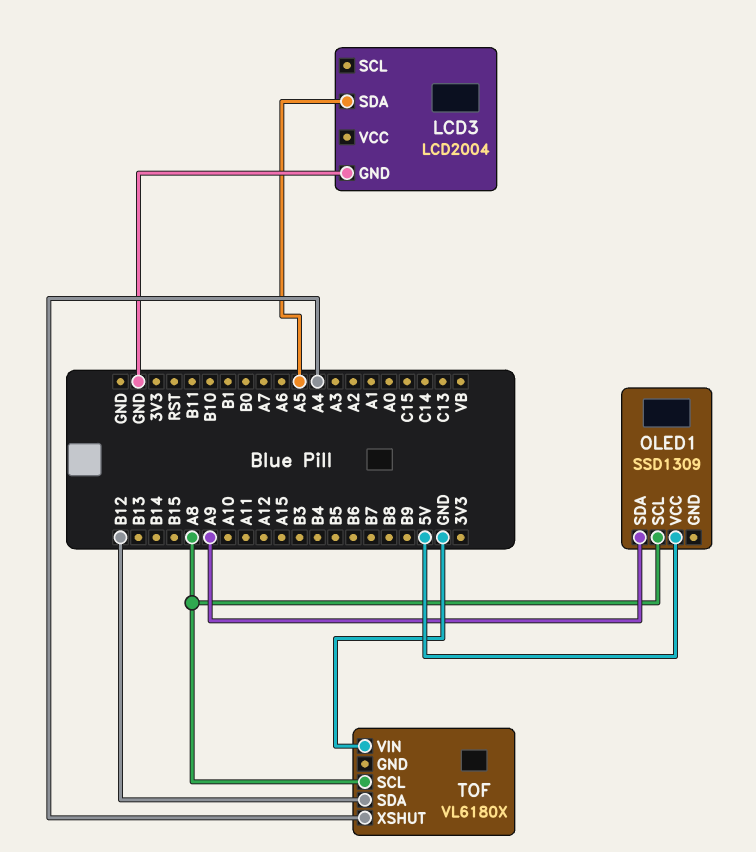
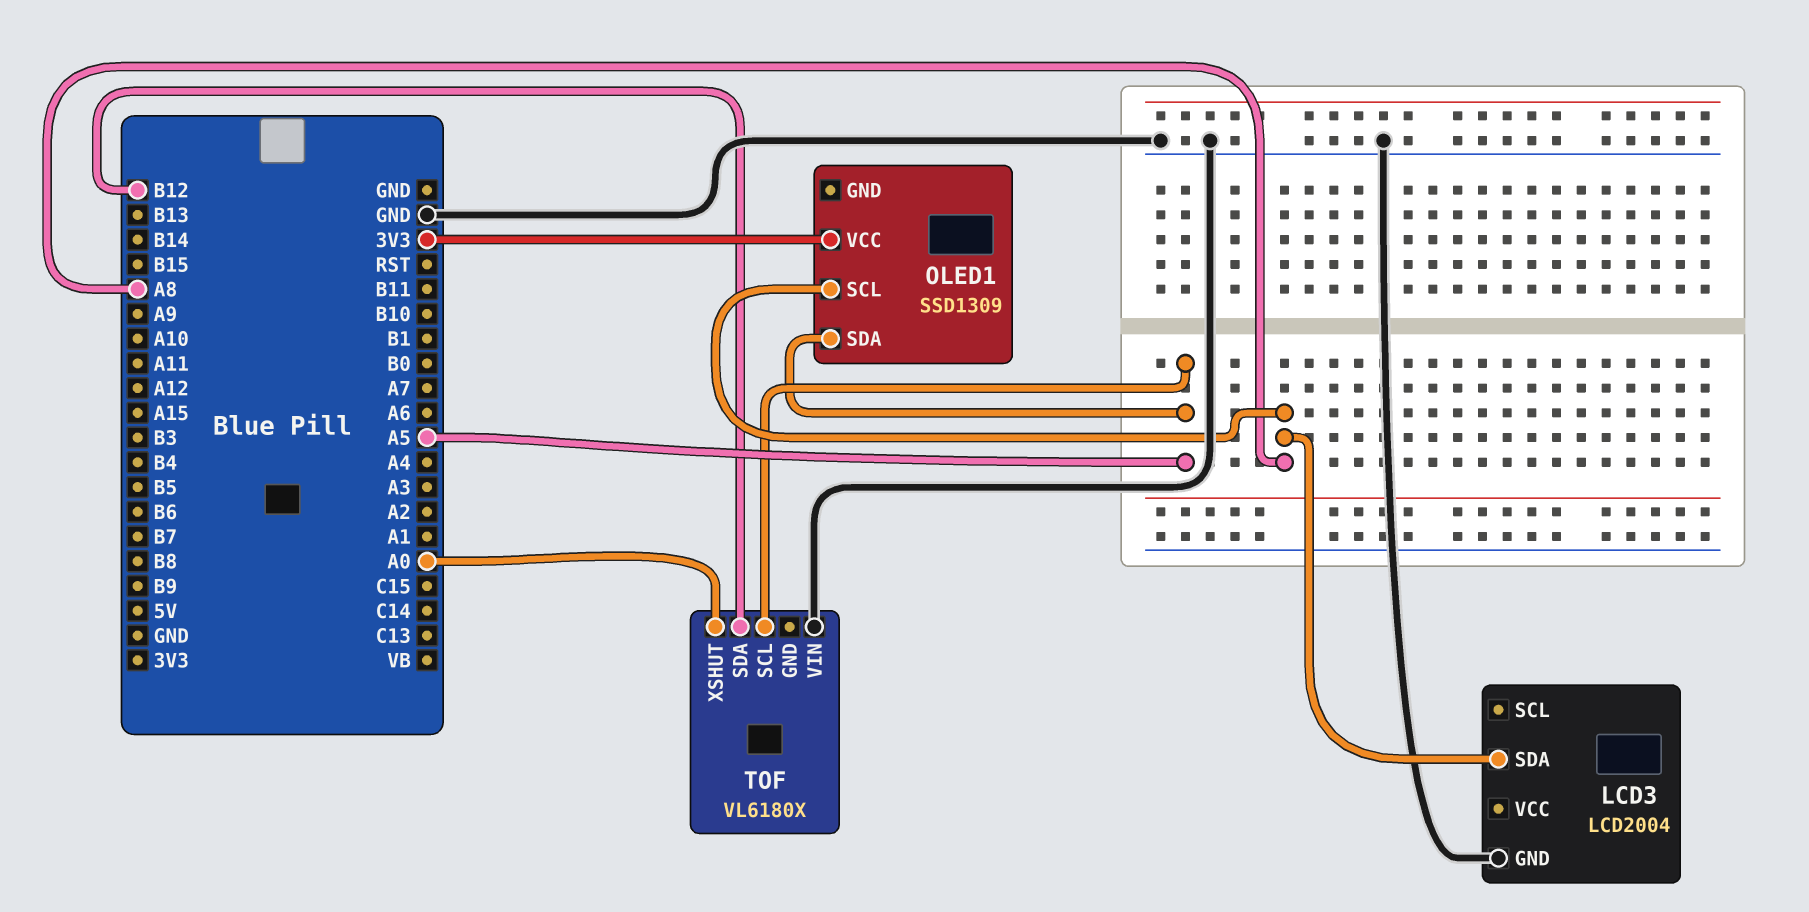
LCD3 pin SDA: A5 -> A8
OLED1 pin SDA: A9 -> A5
OLED1 pin VCC: 5V -> 3V3
TOF pin SCL: A8 -> A5
TOF pin XSHUT: A4 -> A0

